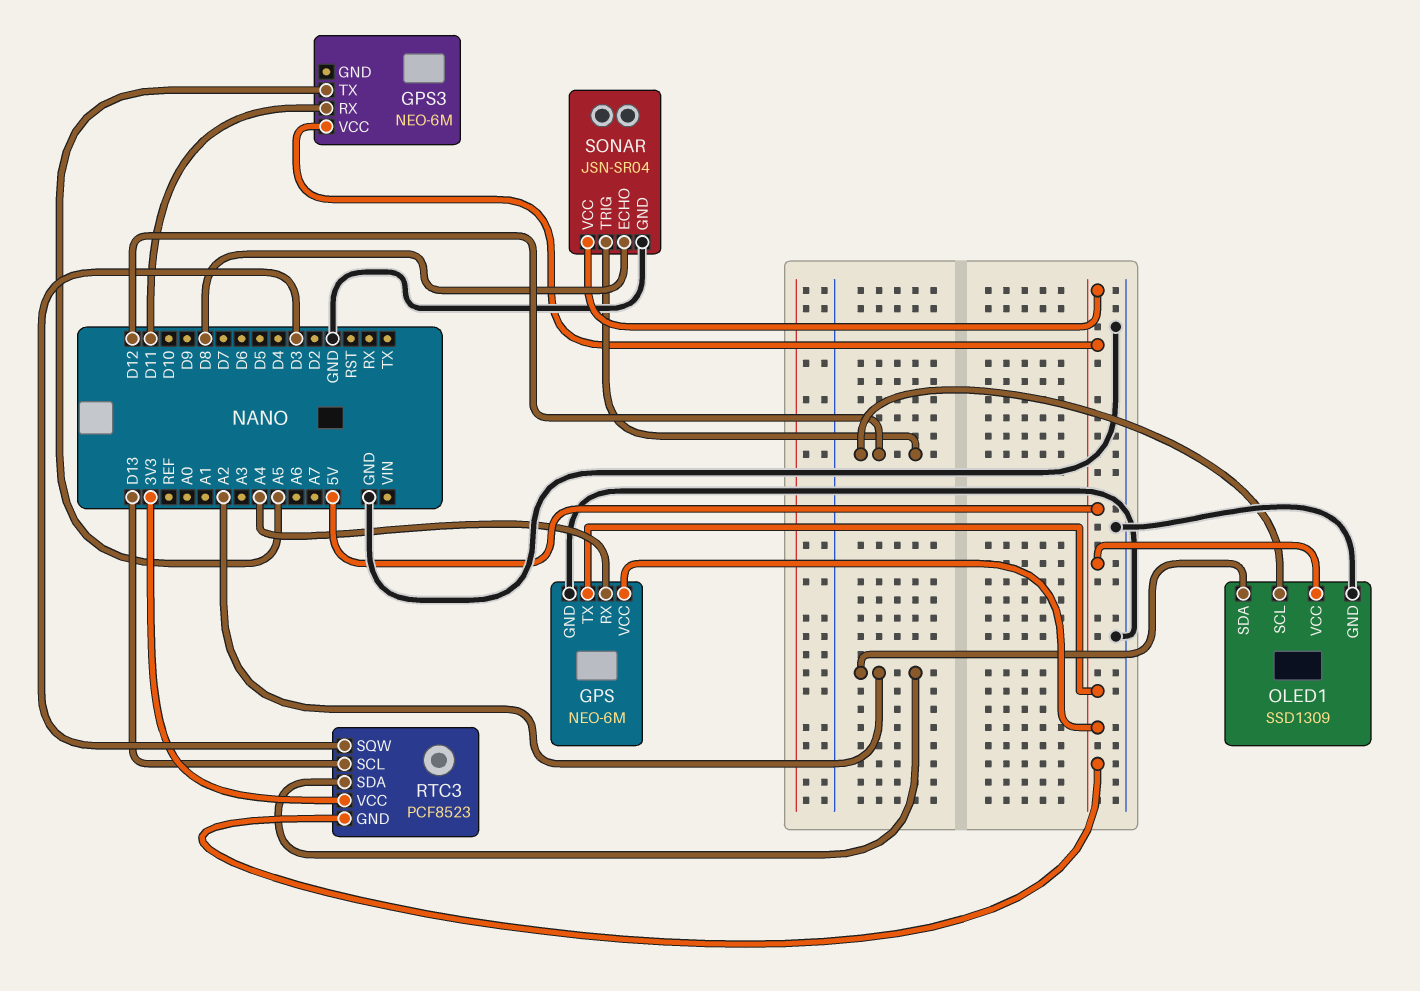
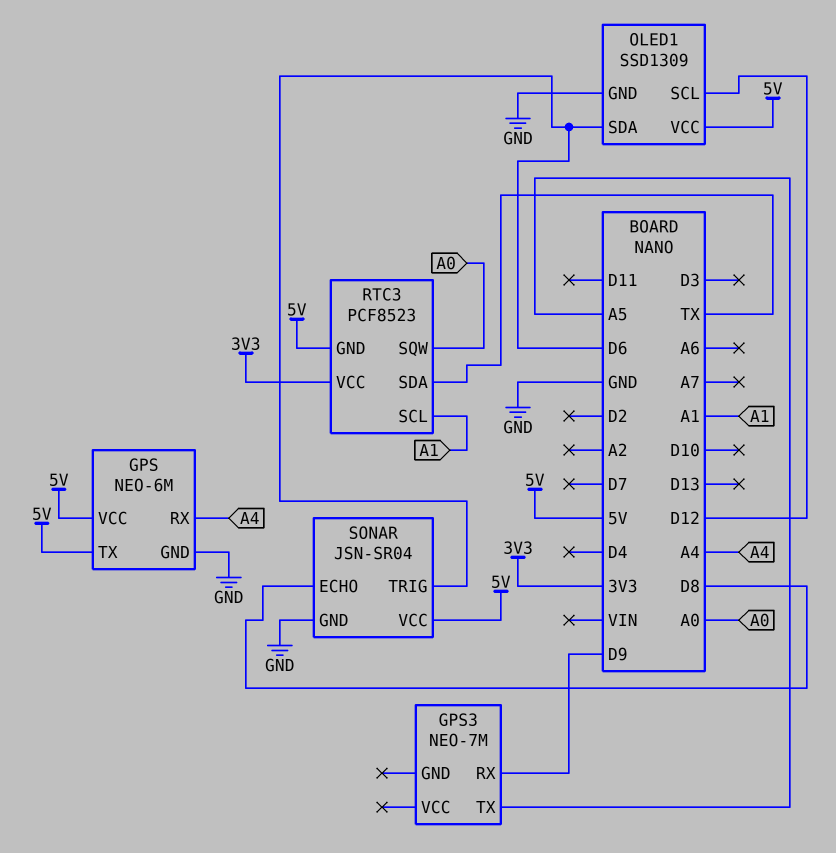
GPS3: NEO-6M -> NEO-7M
GPS3 pin RX: D11 -> D9
GPS3 pin VCC: 5V -> none
OLED1 pin SDA: A2 -> D6
RTC3 pin SCL: D13 -> A1
RTC3 pin SDA: A2 -> TX
RTC3 pin SQW: D3 -> A0
SONAR pin TRIG: D12 -> D6

